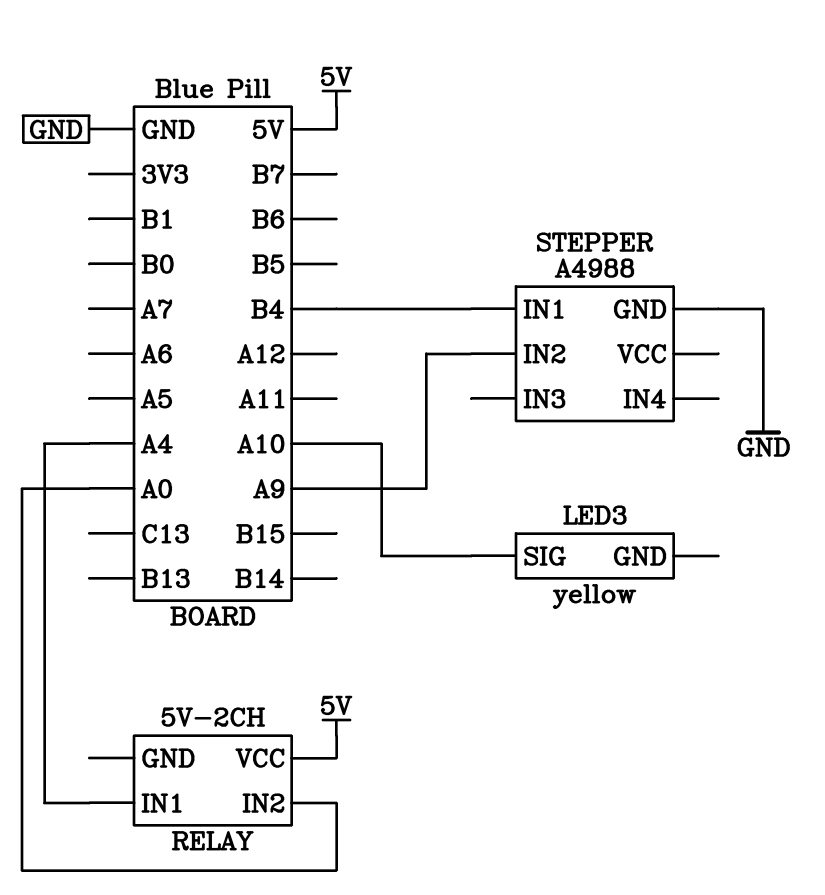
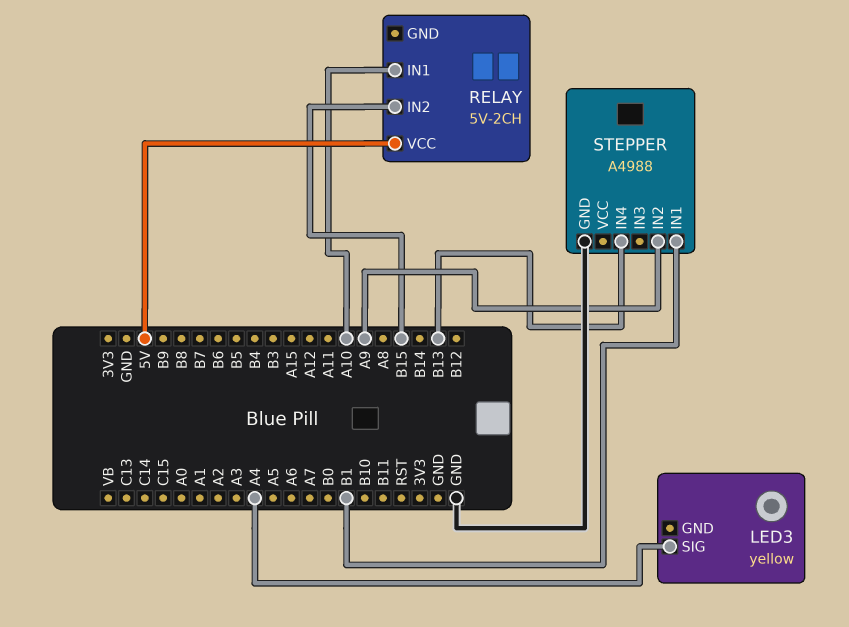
LED3 pin SIG: A10 -> A4
RELAY pin IN1: A4 -> A10
RELAY pin IN2: A0 -> B15
STEPPER pin IN1: B4 -> B1
STEPPER pin IN4: none -> B13

